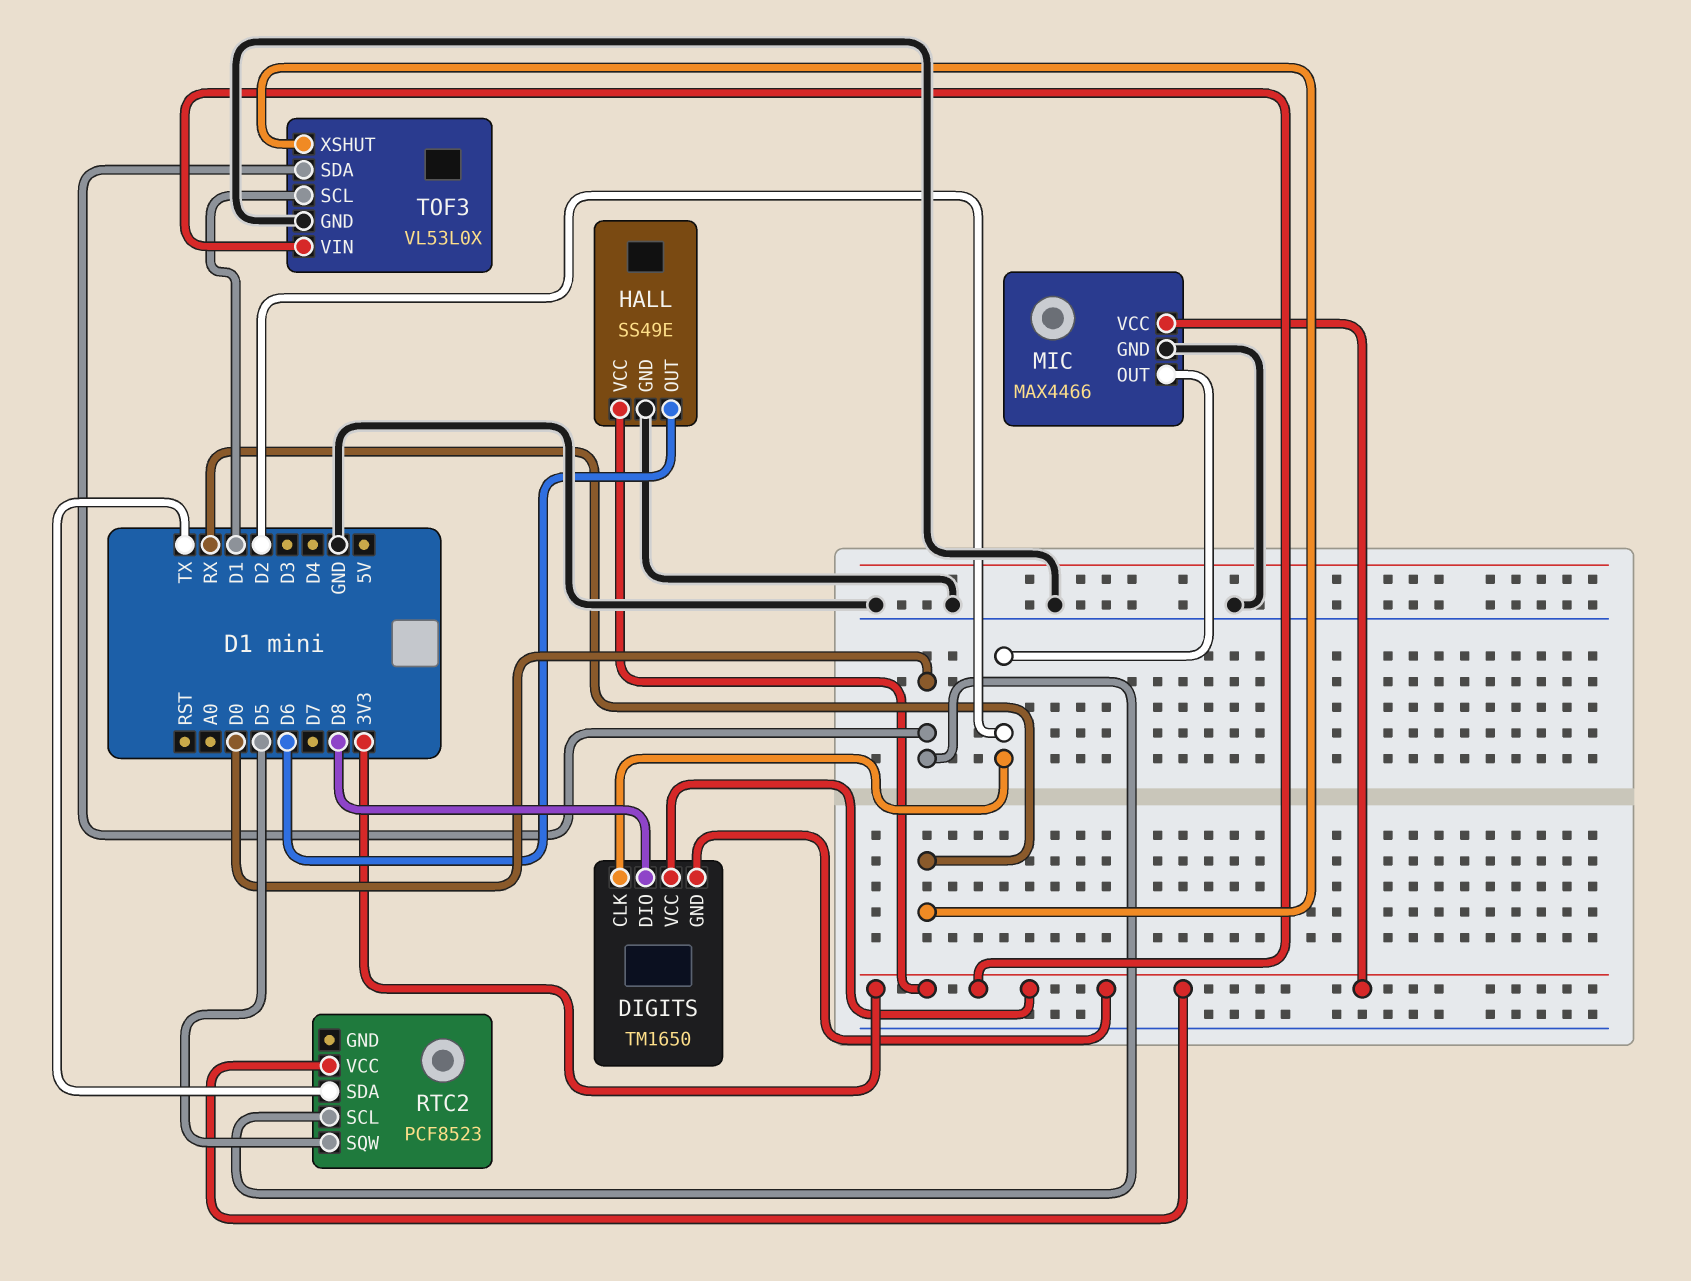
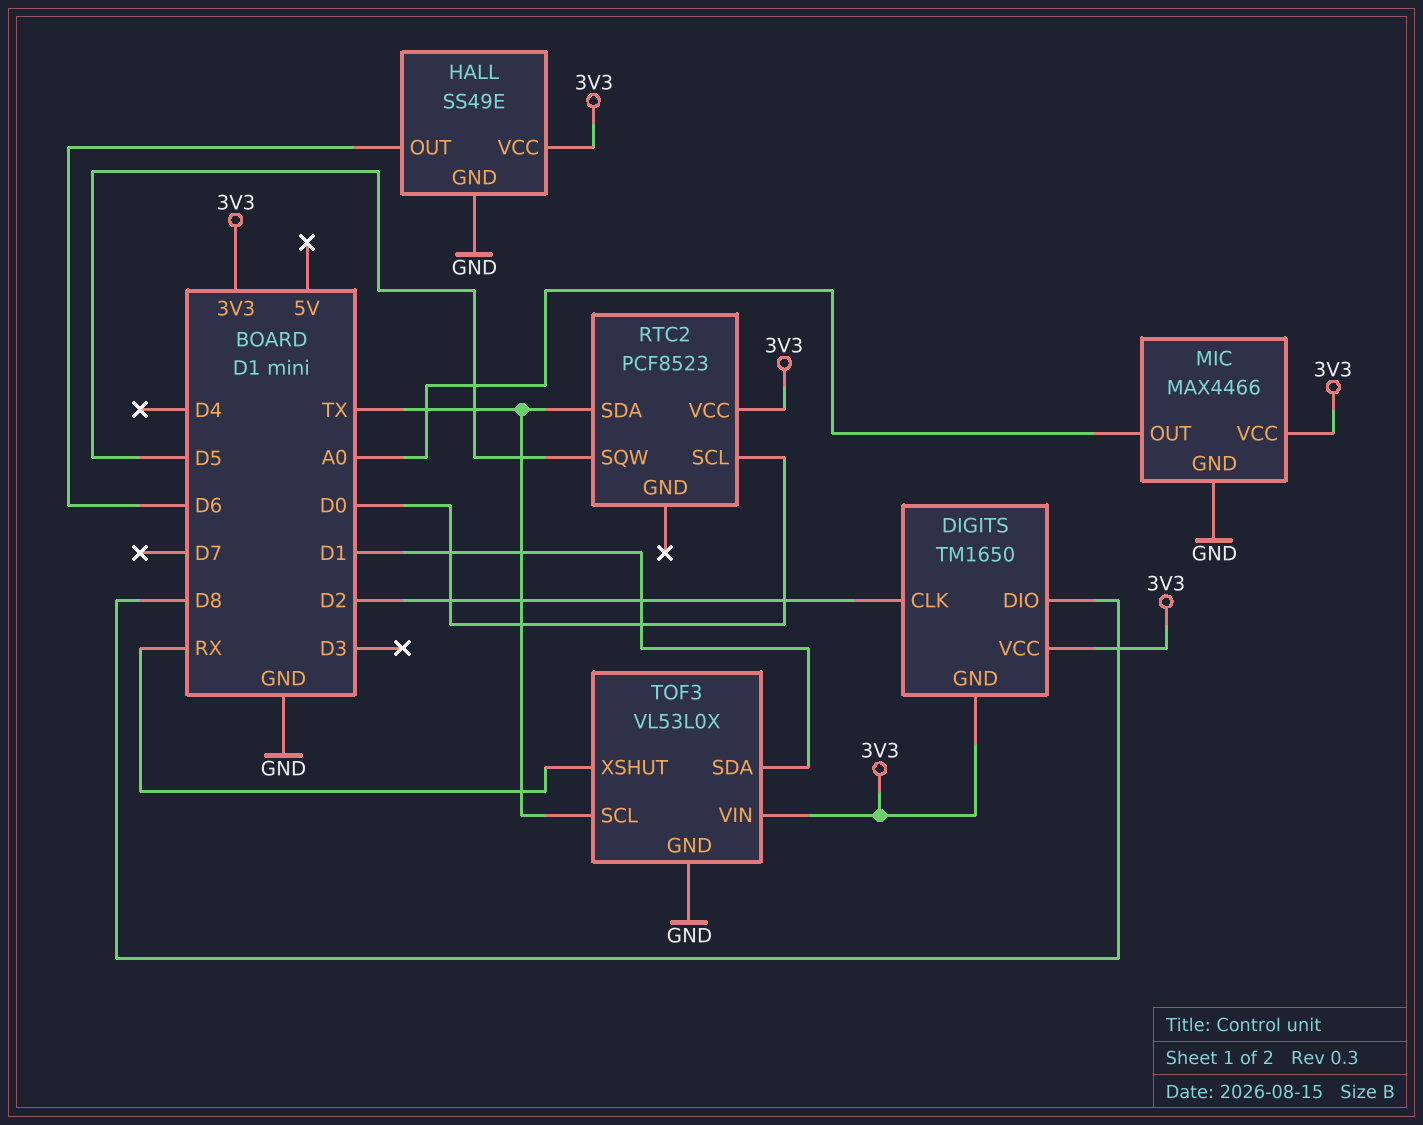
MIC pin OUT: D2 -> A0
TOF3 pin SCL: D1 -> TX
TOF3 pin SDA: D0 -> D1

